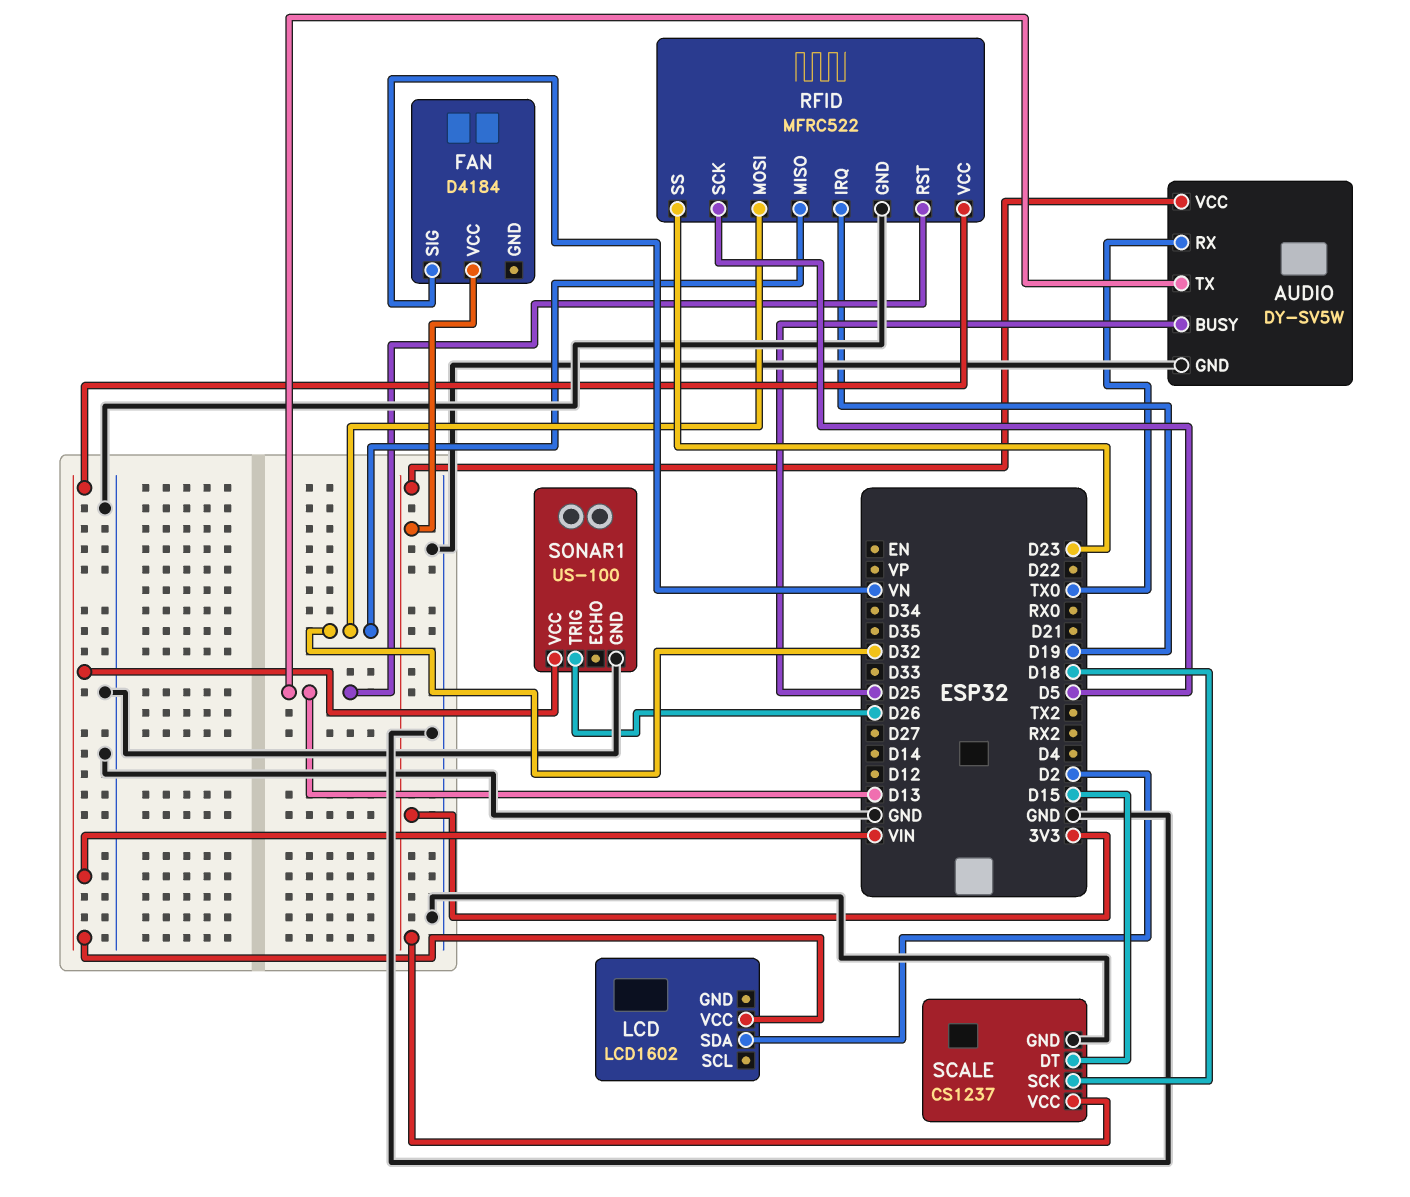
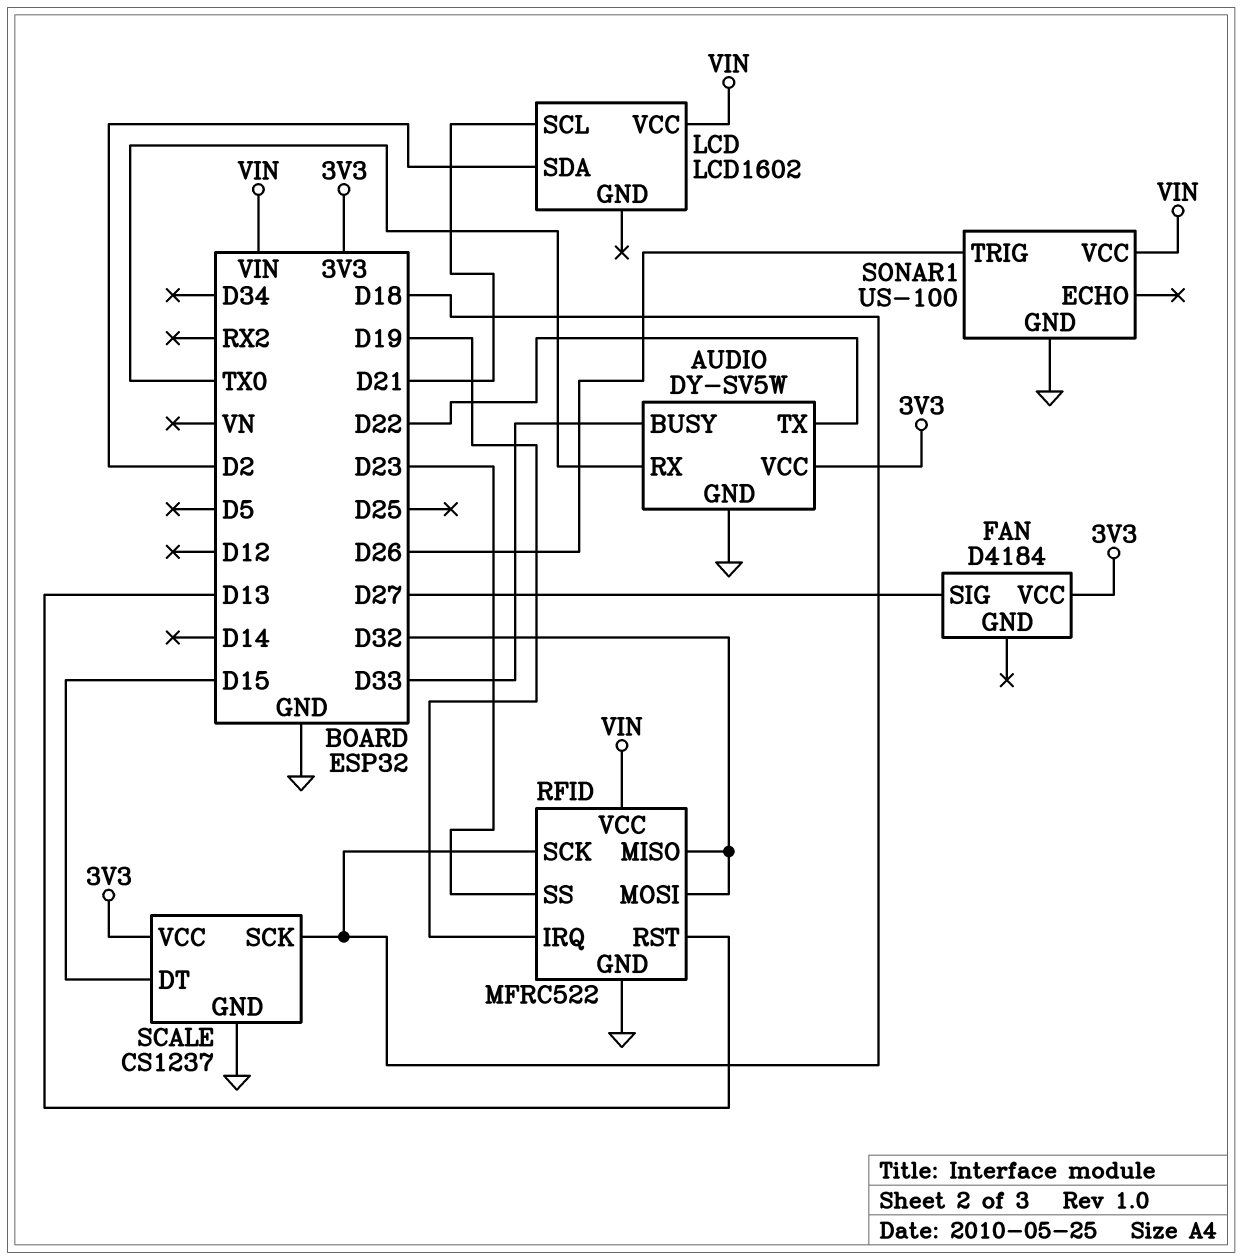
AUDIO pin BUSY: D25 -> D33
AUDIO pin TX: D13 -> D22
FAN pin SIG: VN -> D27
LCD pin SCL: none -> D21
RFID pin SCK: D5 -> D18

